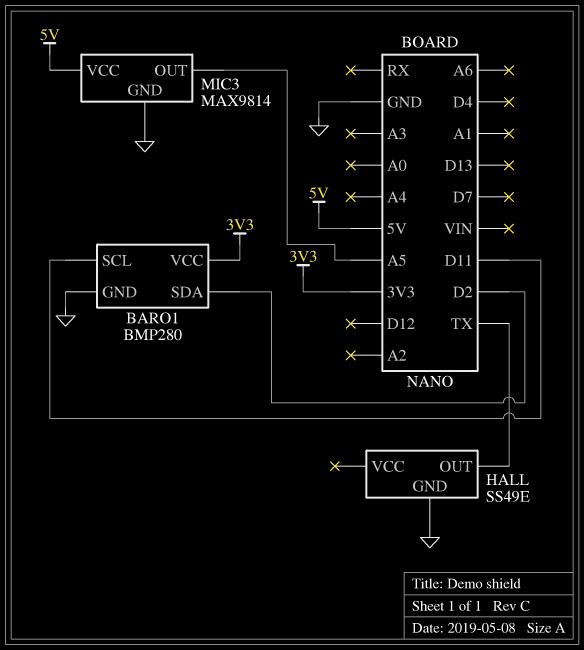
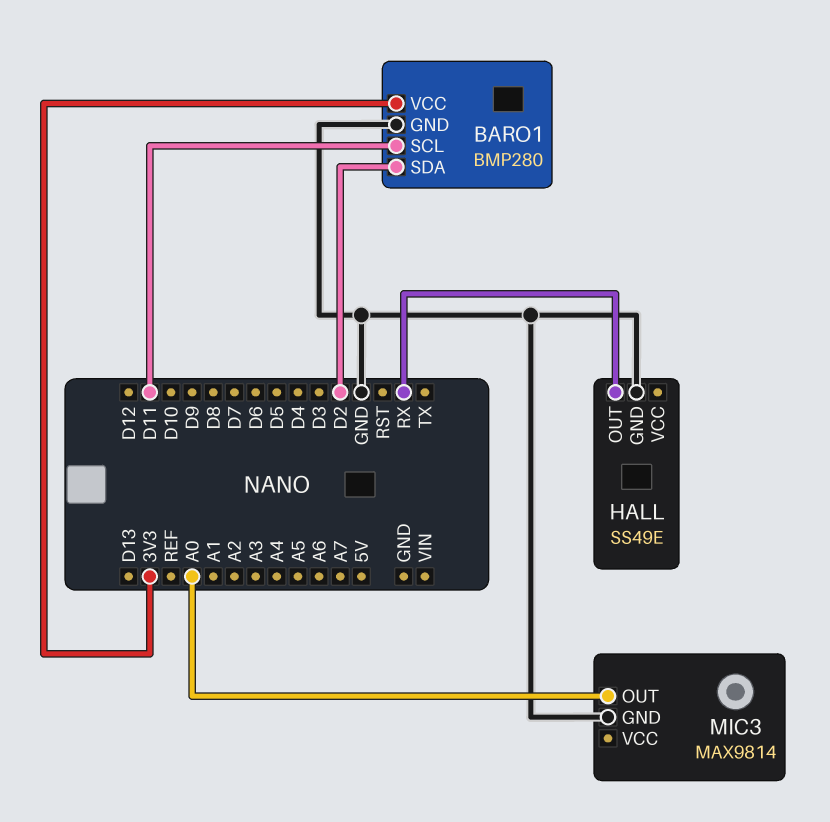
HALL pin OUT: TX -> RX
MIC3 pin OUT: A5 -> A0
MIC3 pin VCC: 5V -> none

